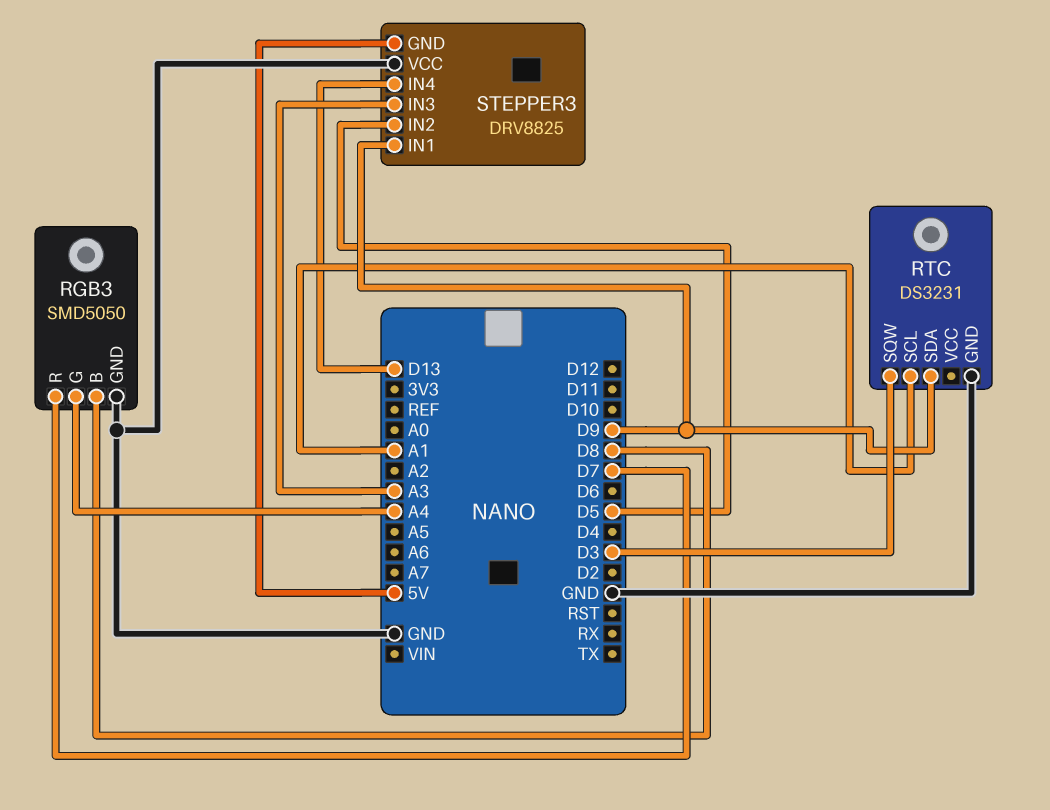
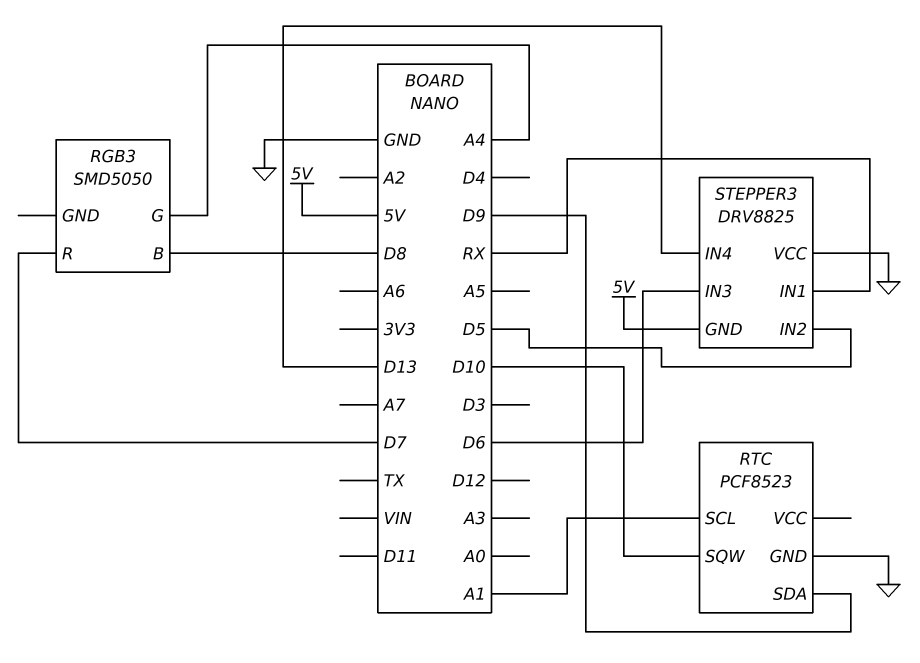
RGB3 pin GND: GND -> none
RTC: DS3231 -> PCF8523
RTC pin SQW: D3 -> D10
STEPPER3 pin IN1: D9 -> RX
STEPPER3 pin IN3: A3 -> D6

